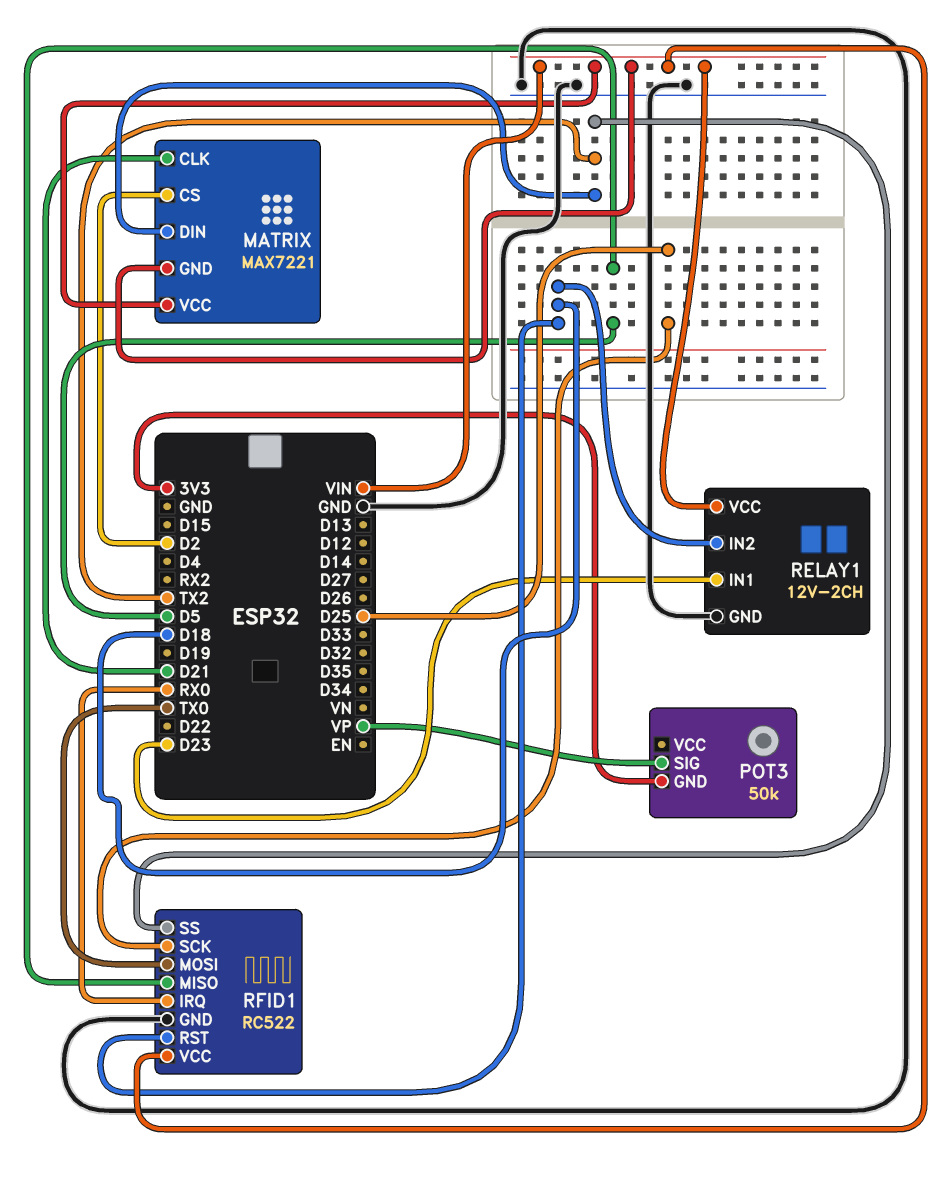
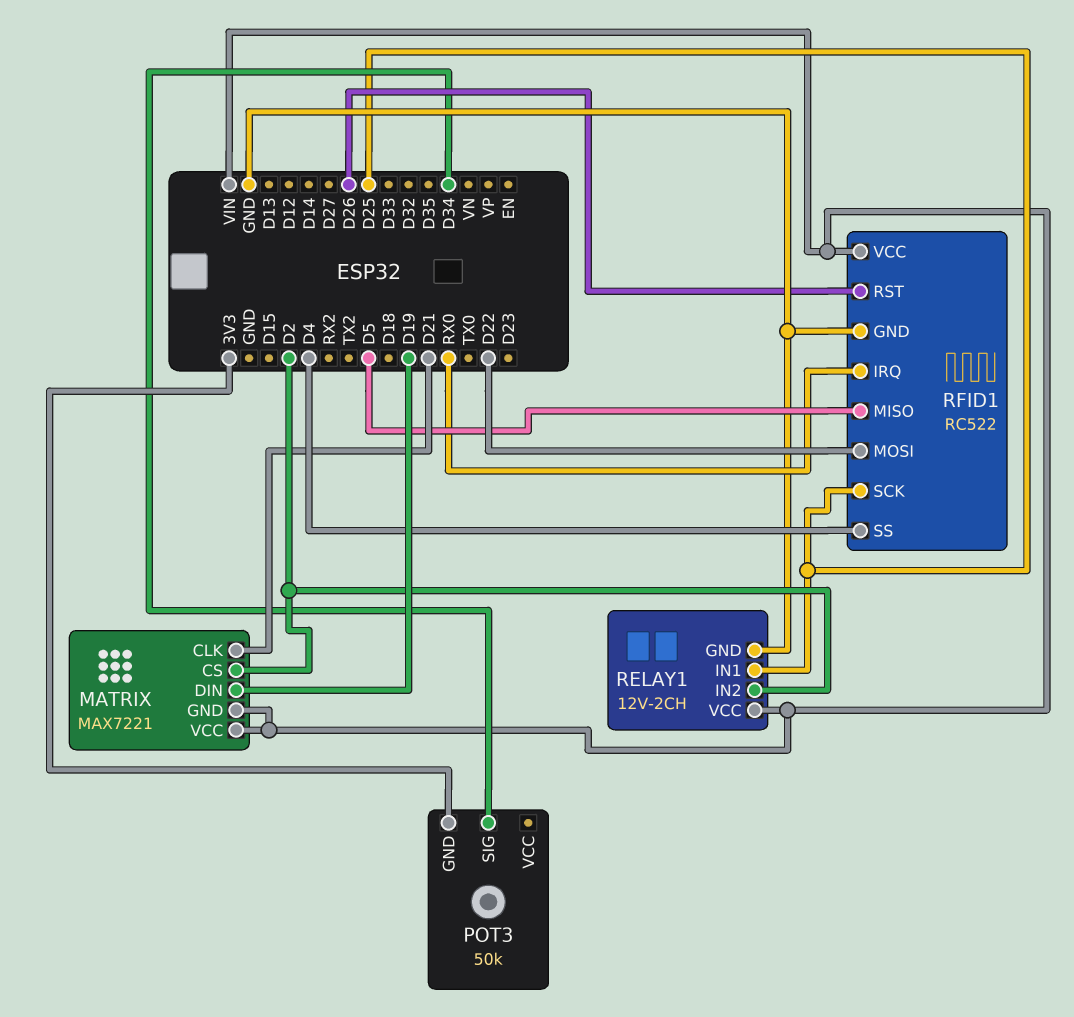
MATRIX pin DIN: TX2 -> D19
POT3 pin SIG: VP -> D34
RELAY1 pin IN1: D23 -> D25
RELAY1 pin IN2: D18 -> D2
RFID1 pin MOSI: TX0 -> D22
RFID1 pin RST: D18 -> D26
RFID1 pin SS: TX2 -> D4

